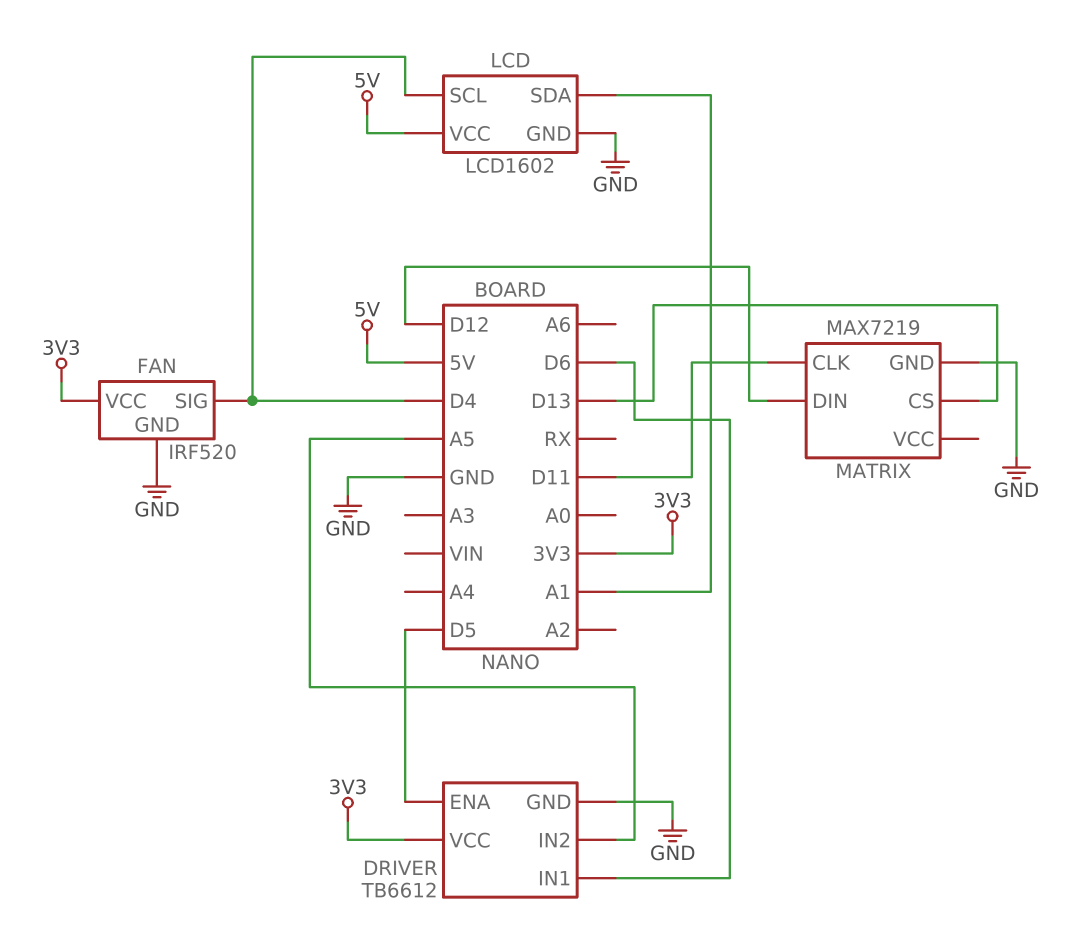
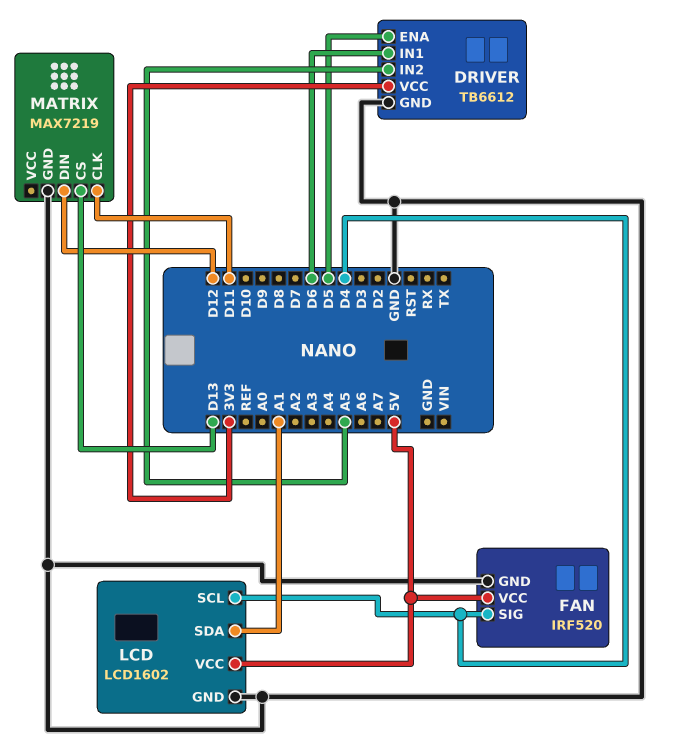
FAN pin VCC: 3V3 -> 5V

